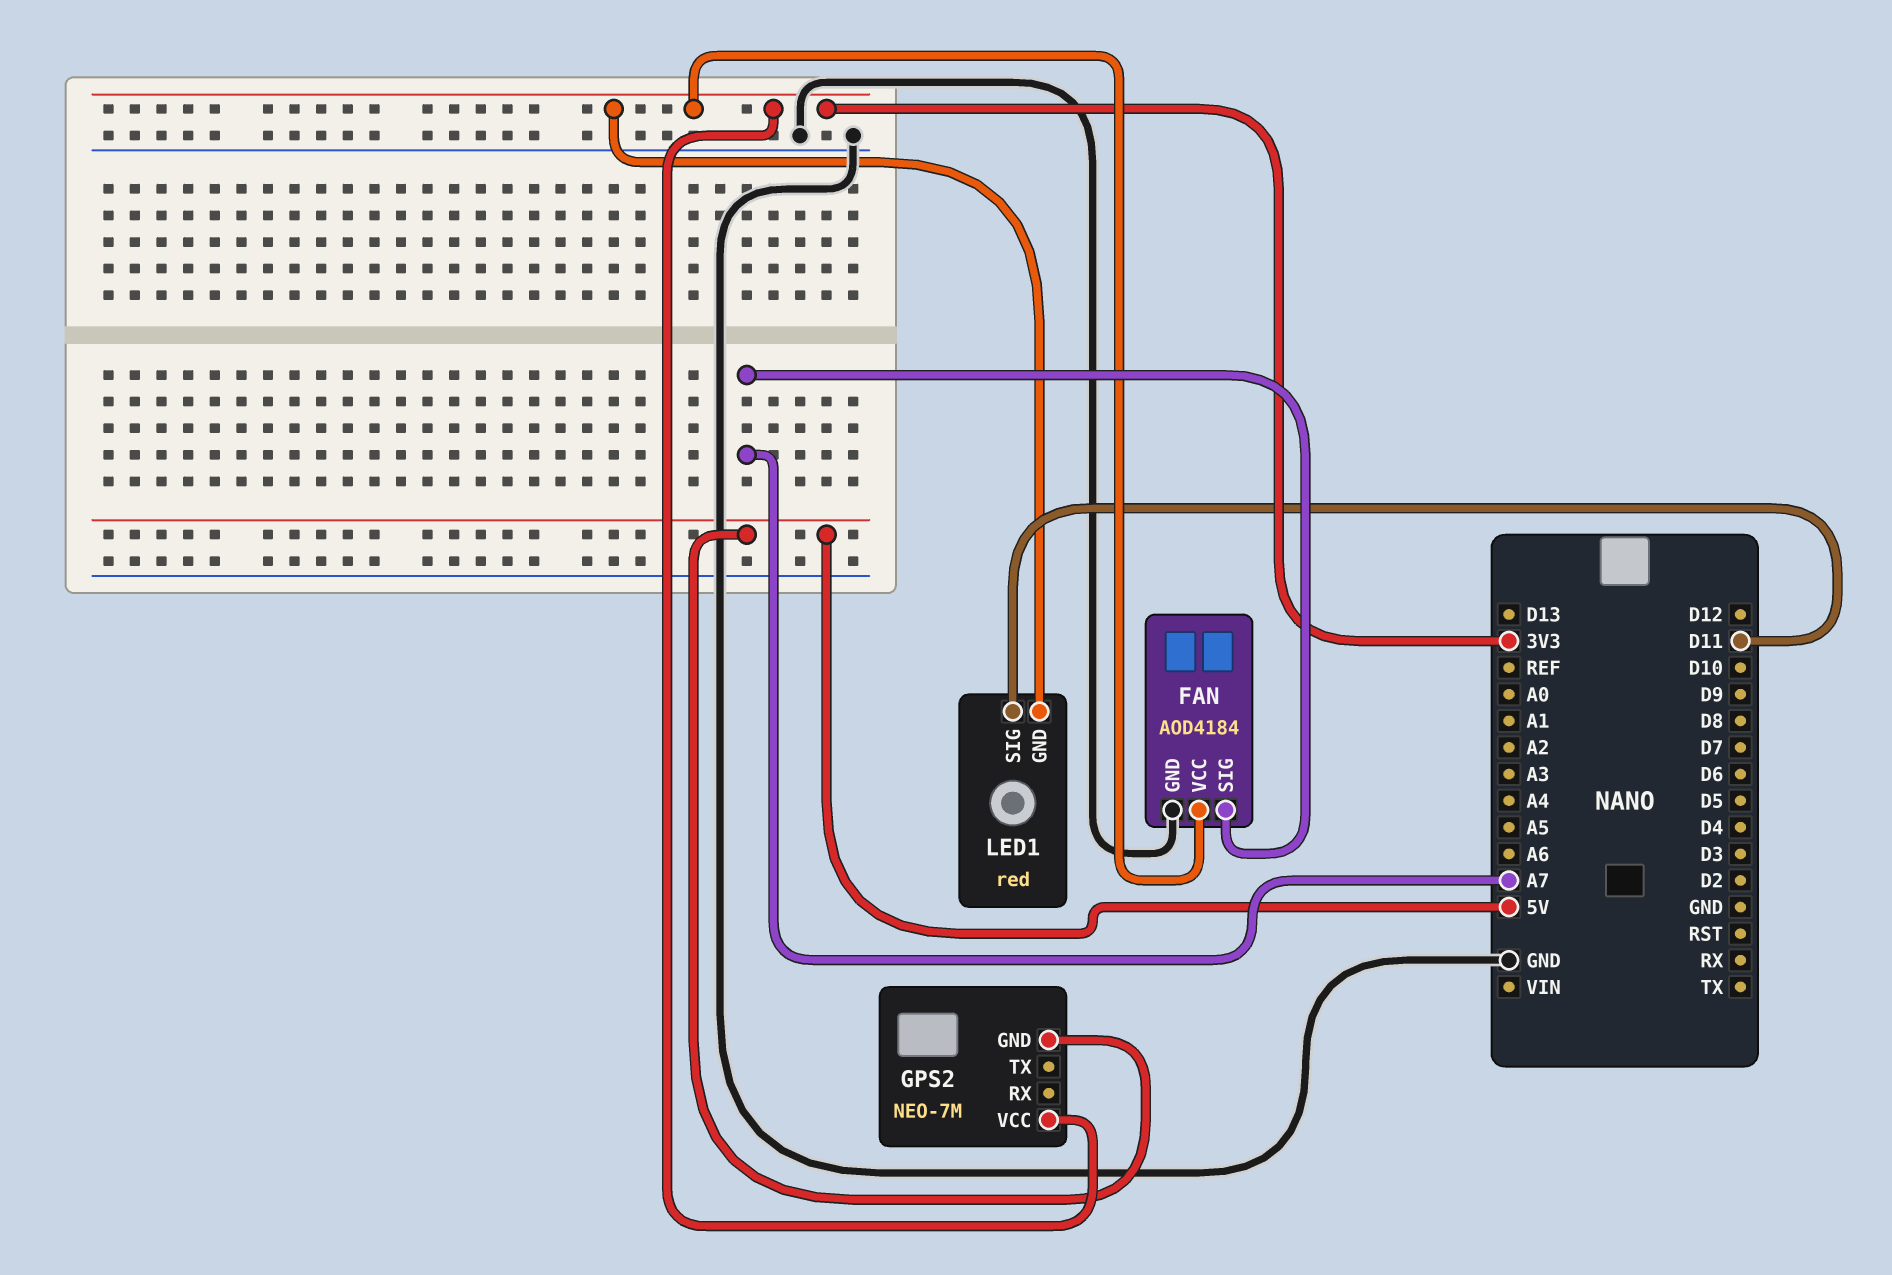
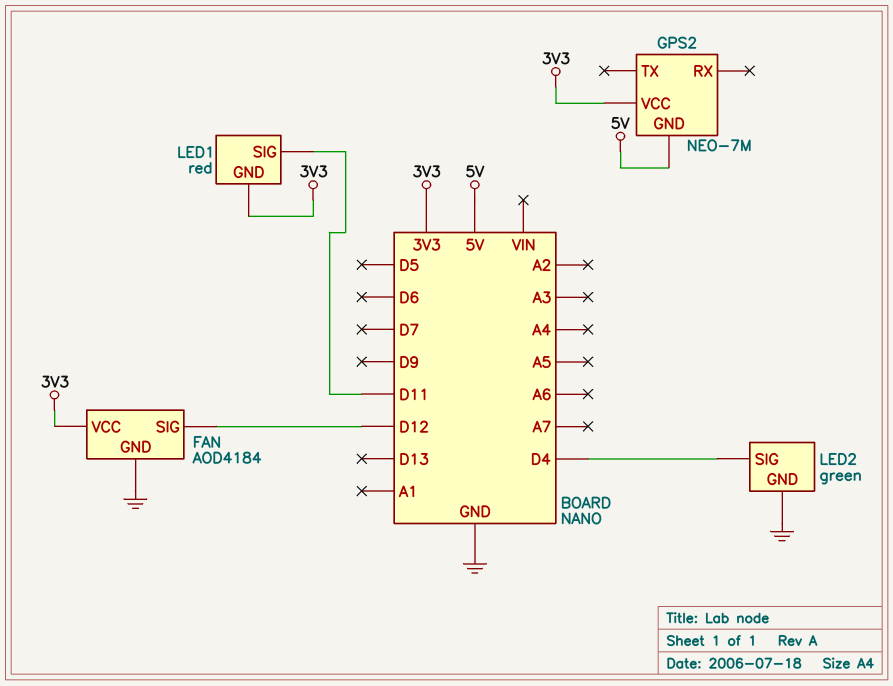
FAN pin SIG: A7 -> D12
LED2: none -> green
LED2 pin GND: none -> GND
LED2 pin SIG: none -> D4

